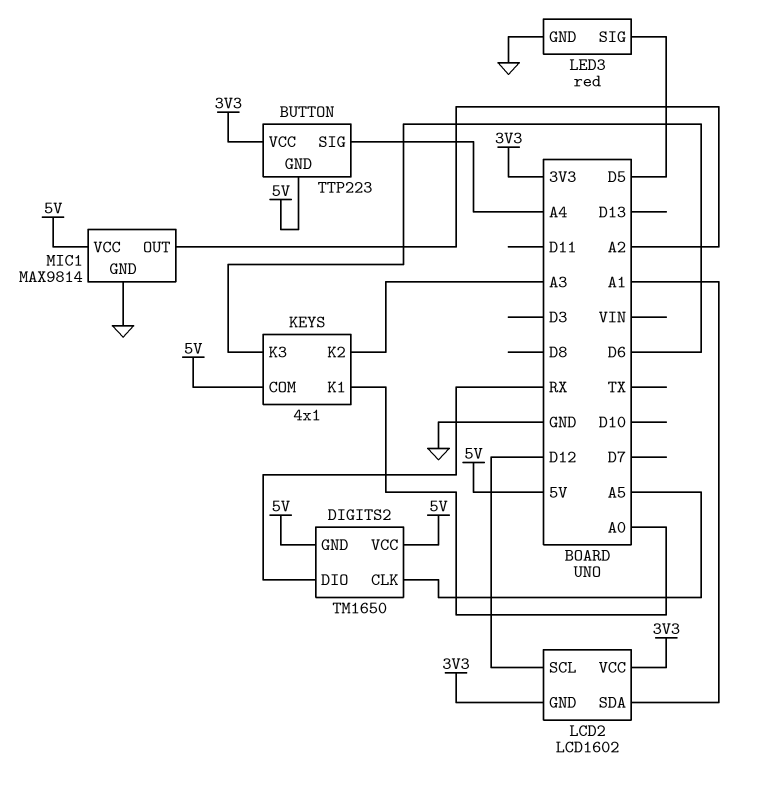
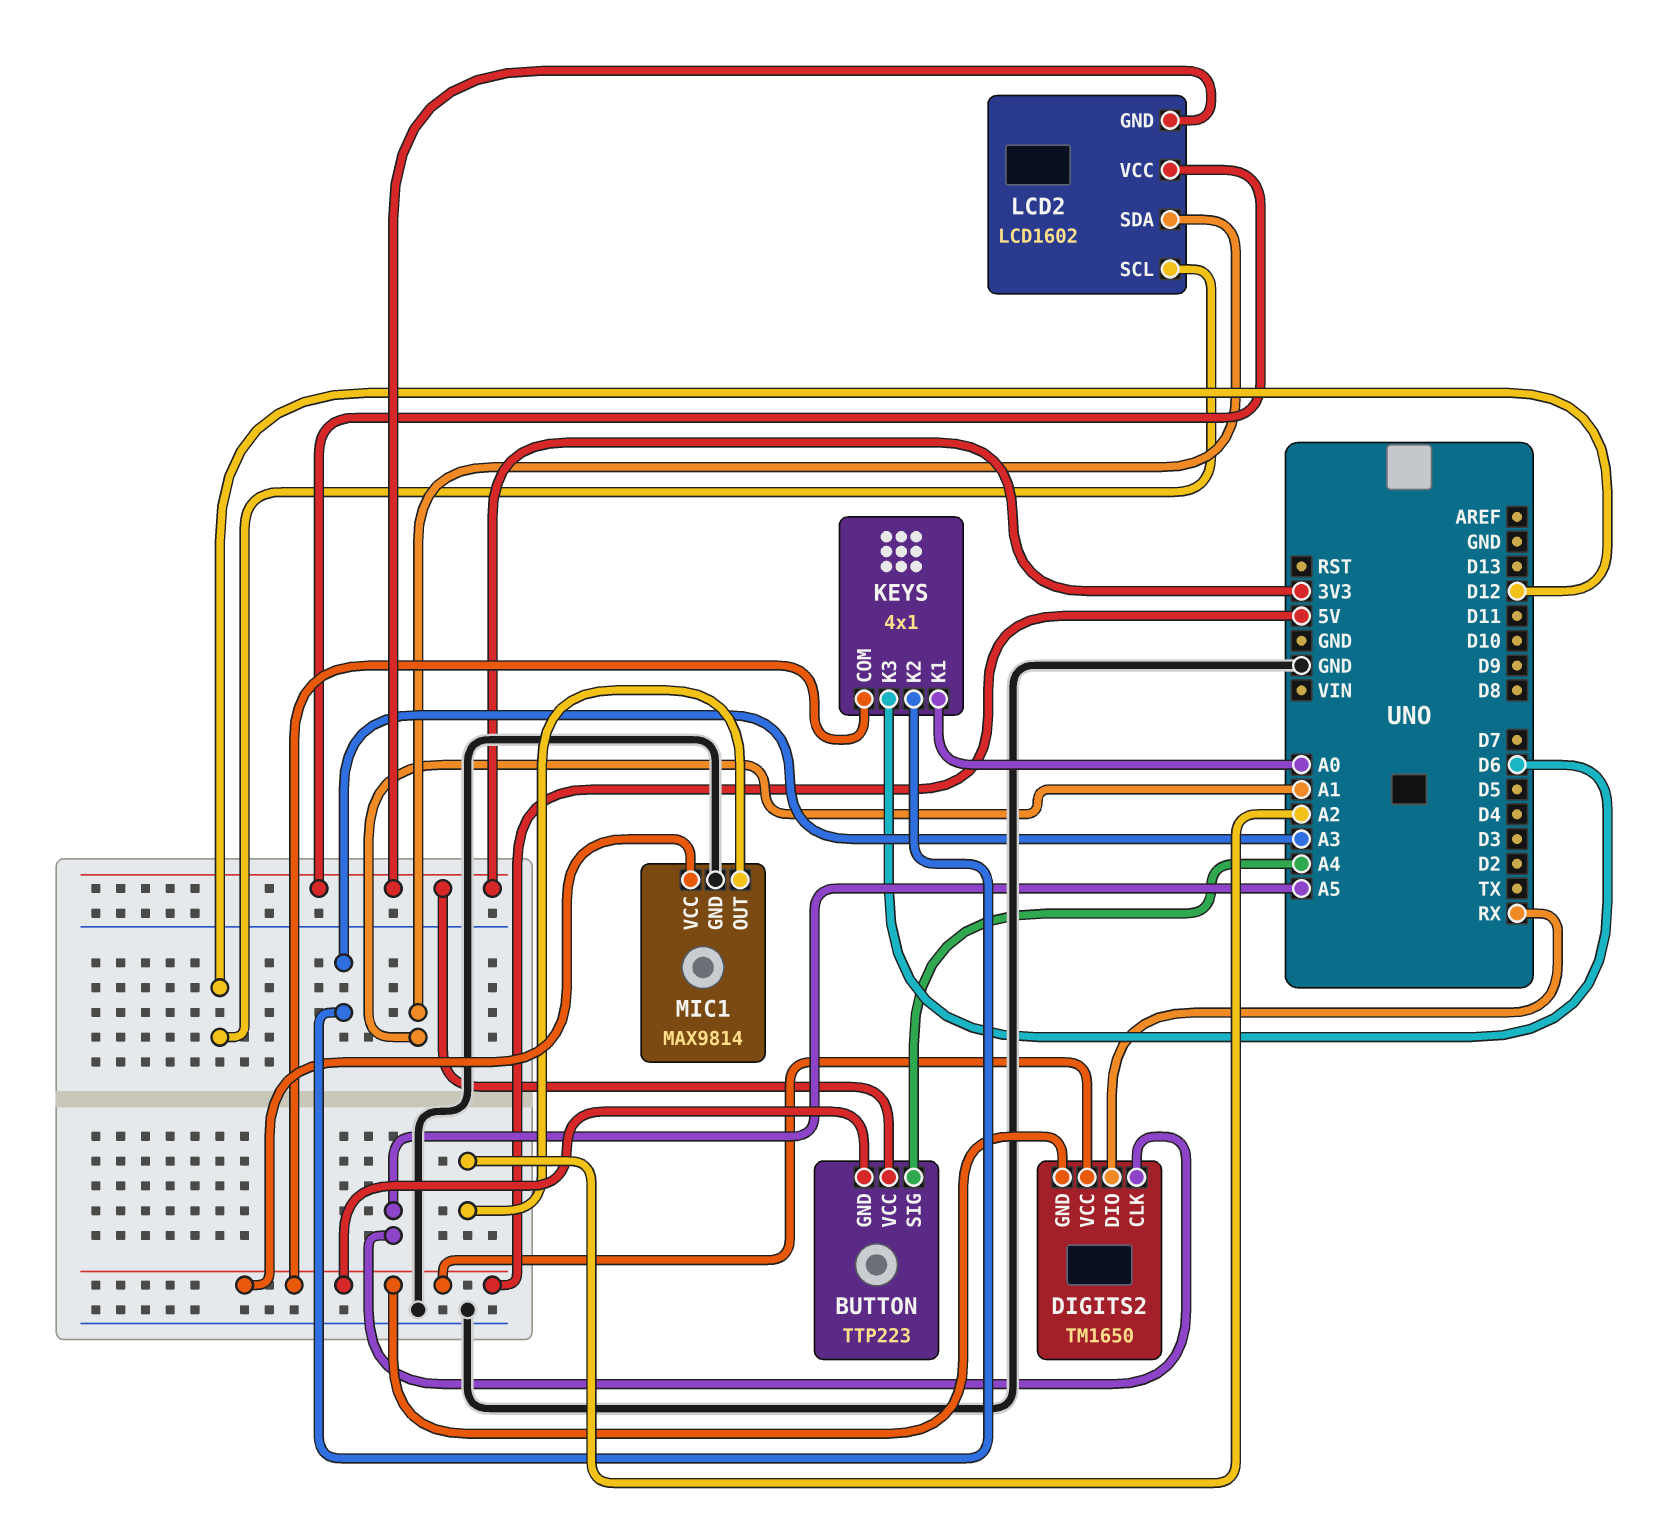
LED3: red -> none
LED3 pin GND: GND -> none
LED3 pin SIG: D5 -> none

